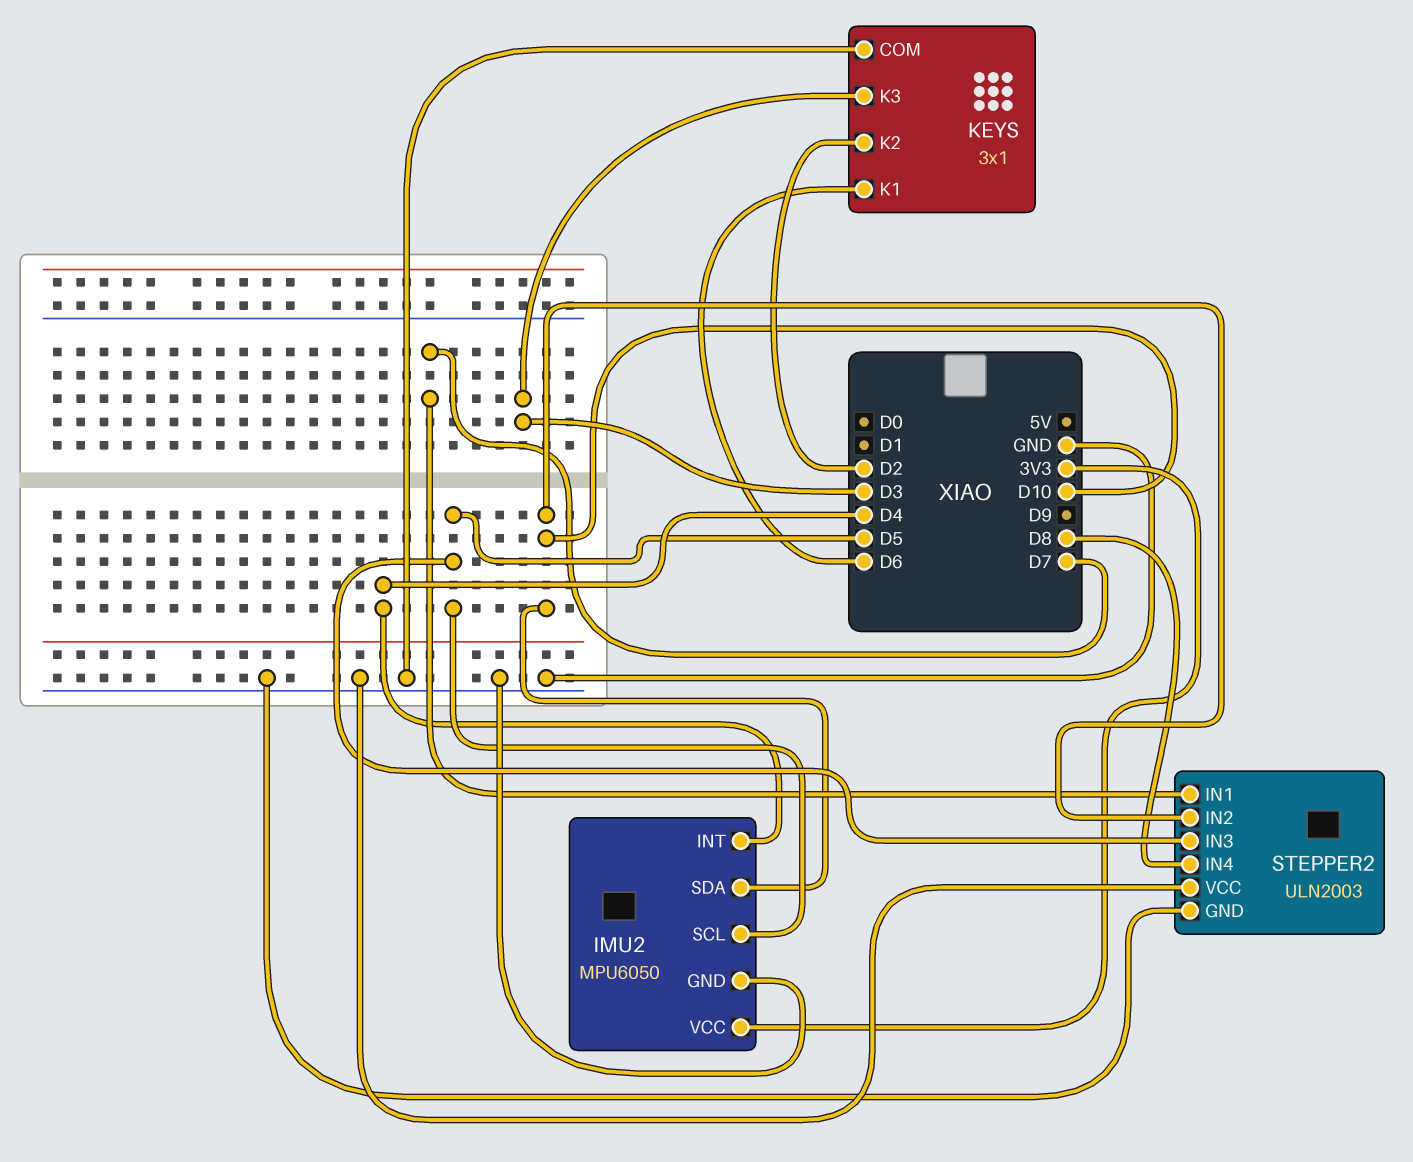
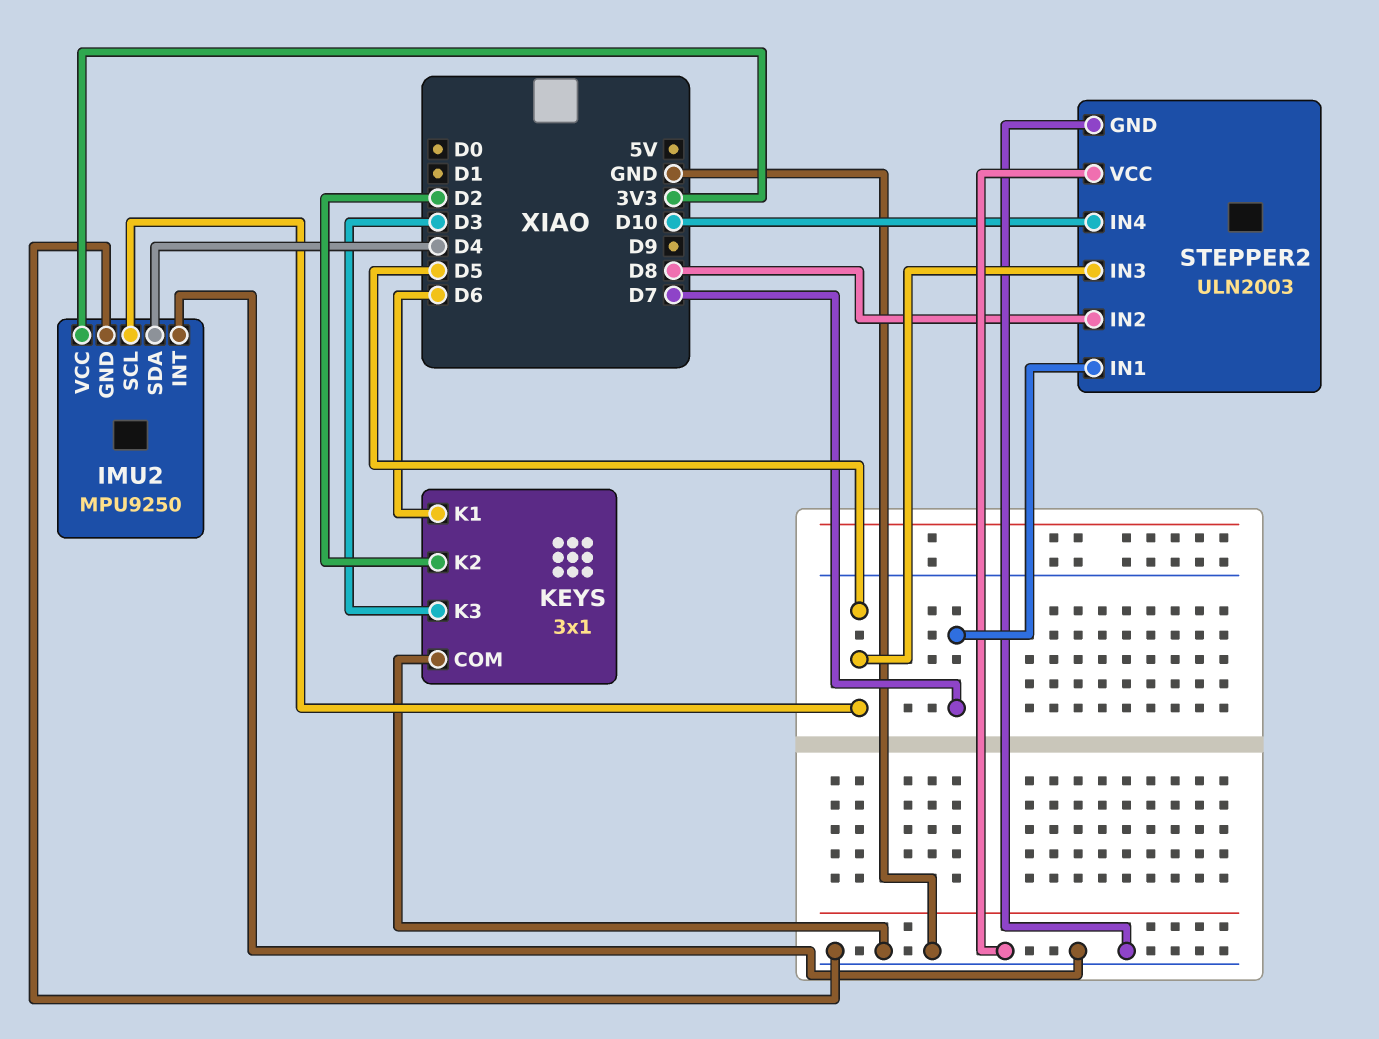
IMU2: MPU6050 -> MPU9250
IMU2 pin INT: D4 -> GND
IMU2 pin SDA: D10 -> D4
STEPPER2 pin IN2: D10 -> D8
STEPPER2 pin IN4: D8 -> D10

